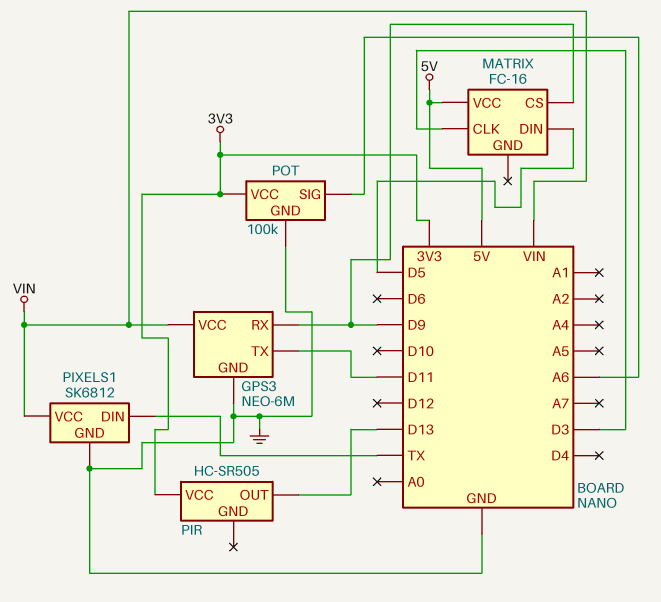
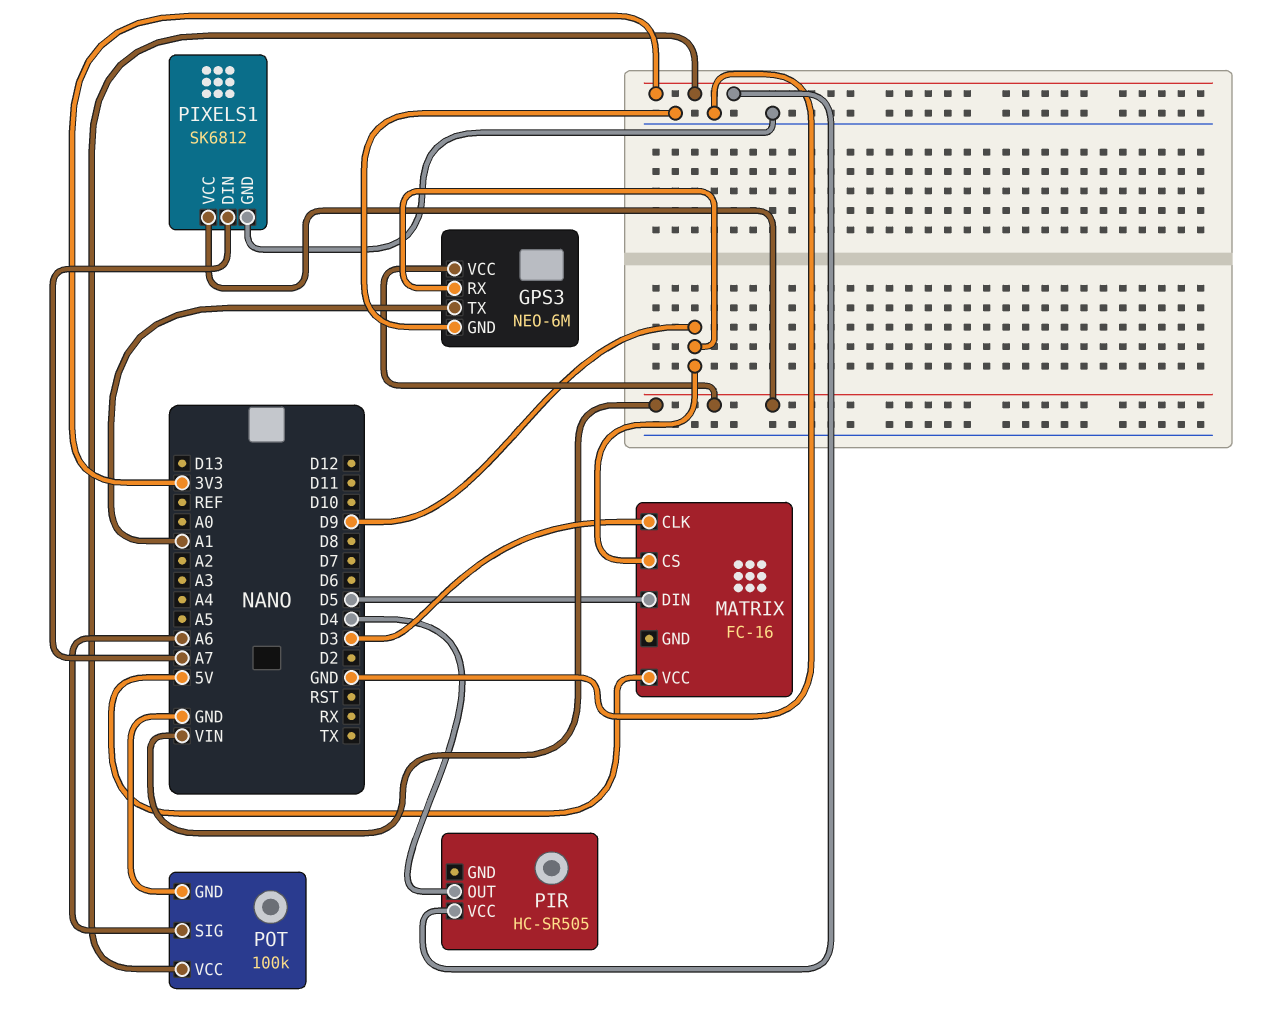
GPS3 pin TX: D11 -> A1
PIR pin OUT: D13 -> D4
PIXELS1 pin DIN: TX -> A7

